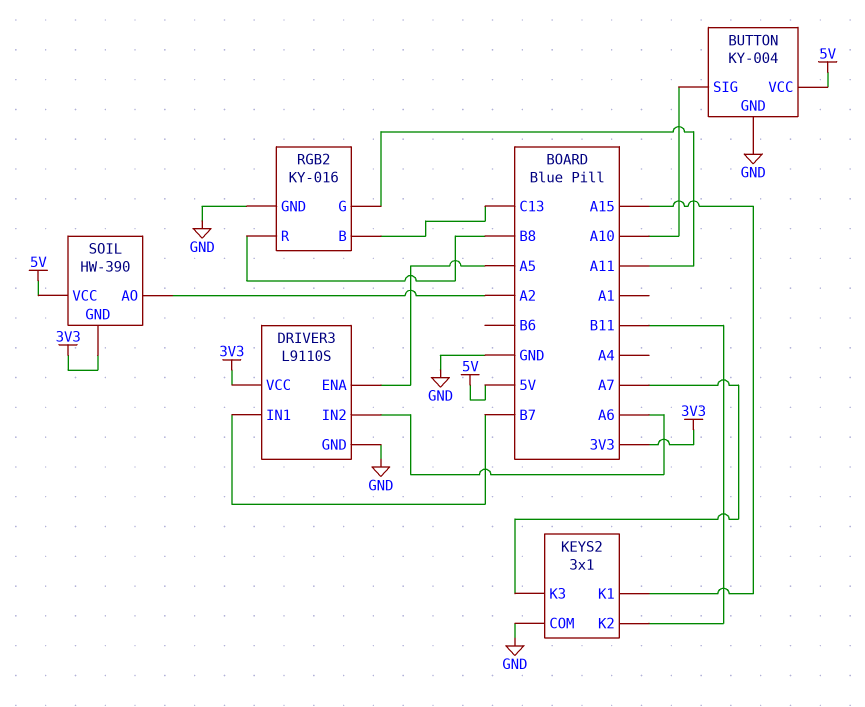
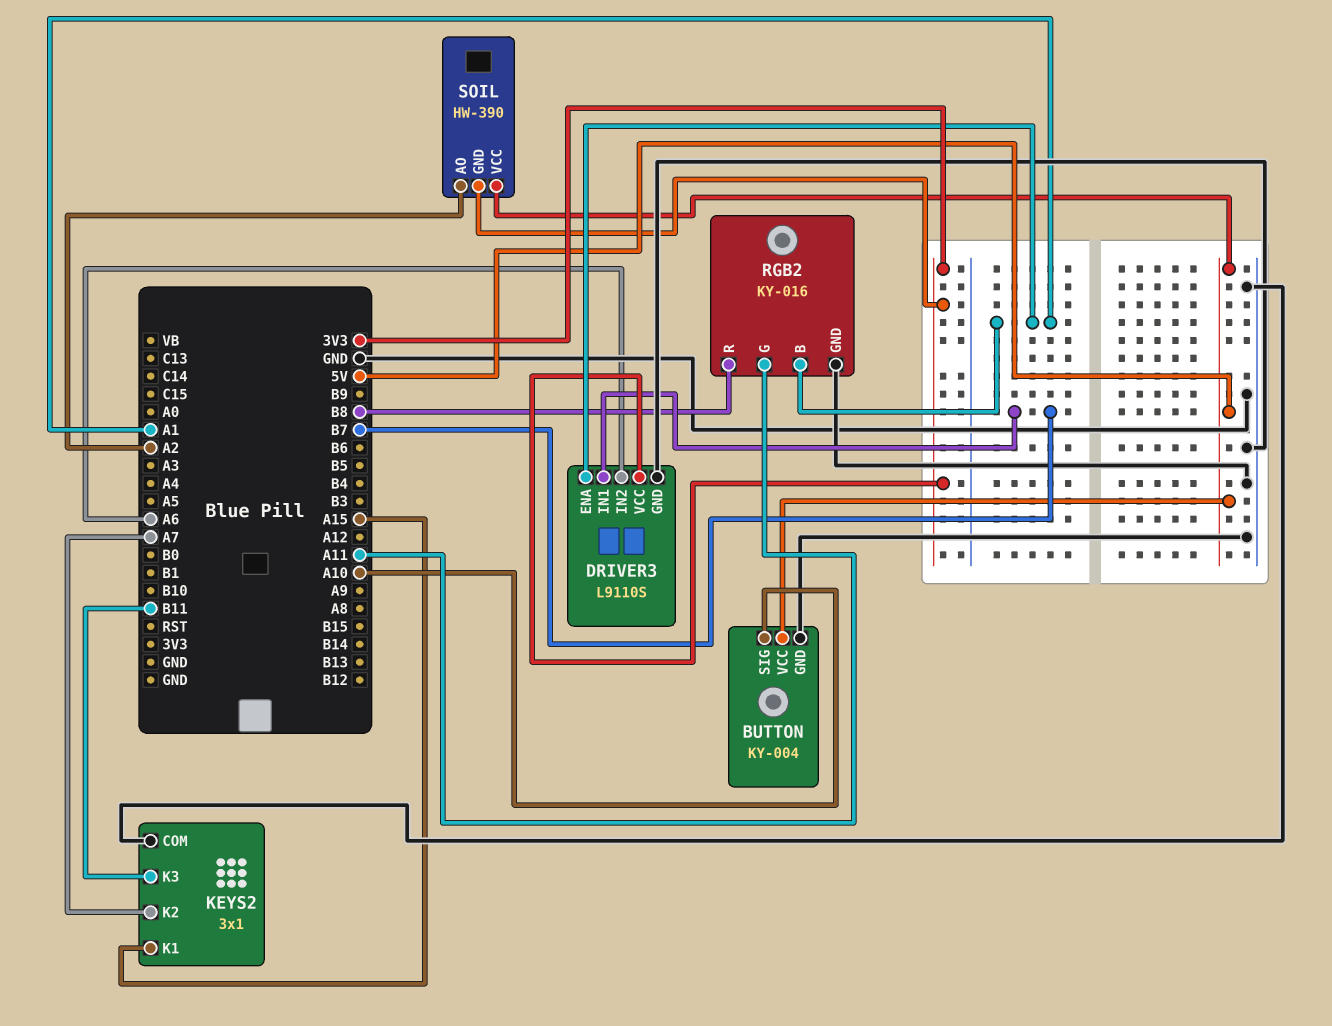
DRIVER3 pin ENA: A5 -> A1
KEYS2 pin K2: B11 -> A7
KEYS2 pin K3: A7 -> B11
RGB2 pin B: C13 -> A1

